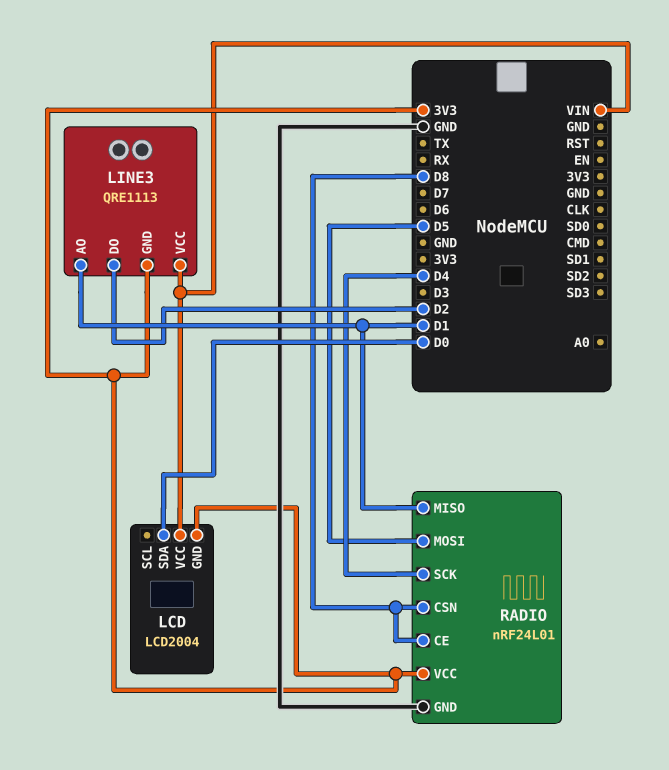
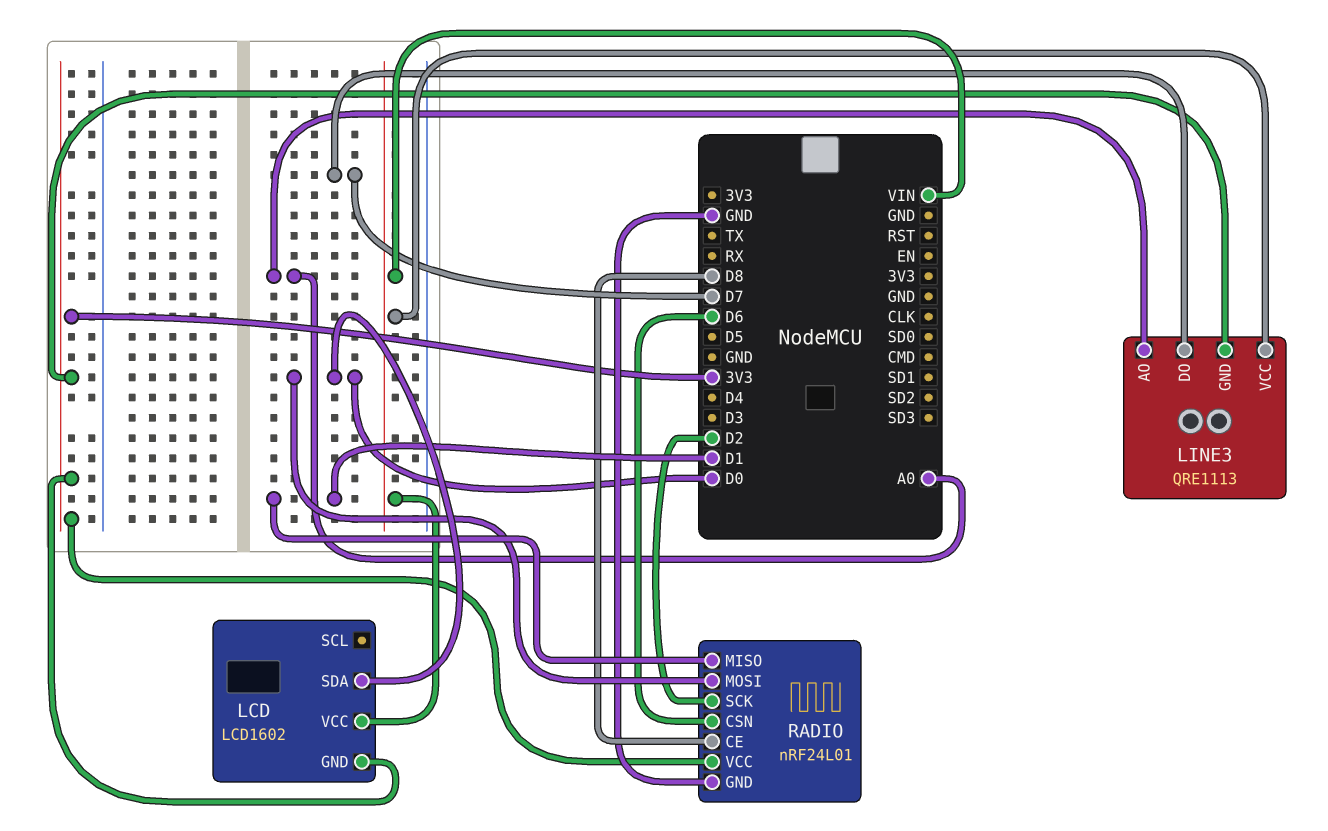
LCD: LCD2004 -> LCD1602
LINE3 pin AO: D1 -> A0
LINE3 pin DO: D2 -> D7
RADIO pin CSN: D8 -> D6
RADIO pin MOSI: D5 -> D0
RADIO pin SCK: D4 -> D2

